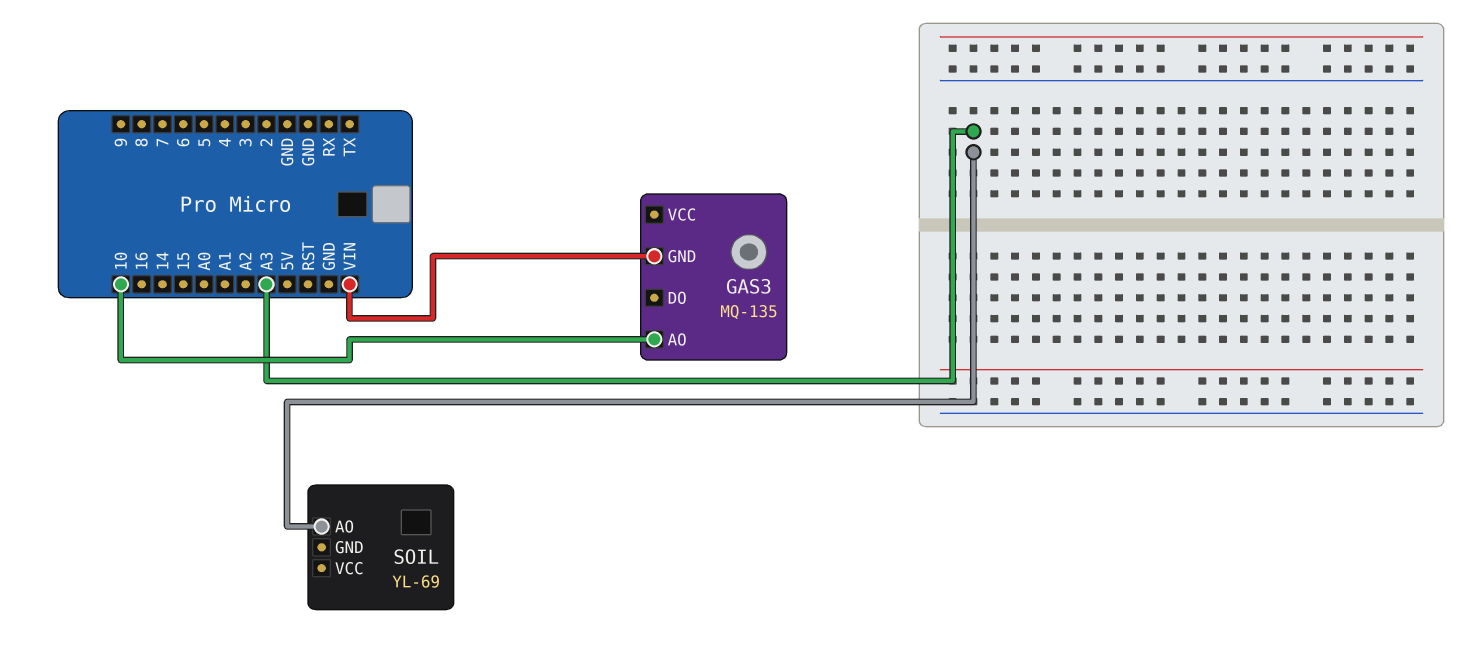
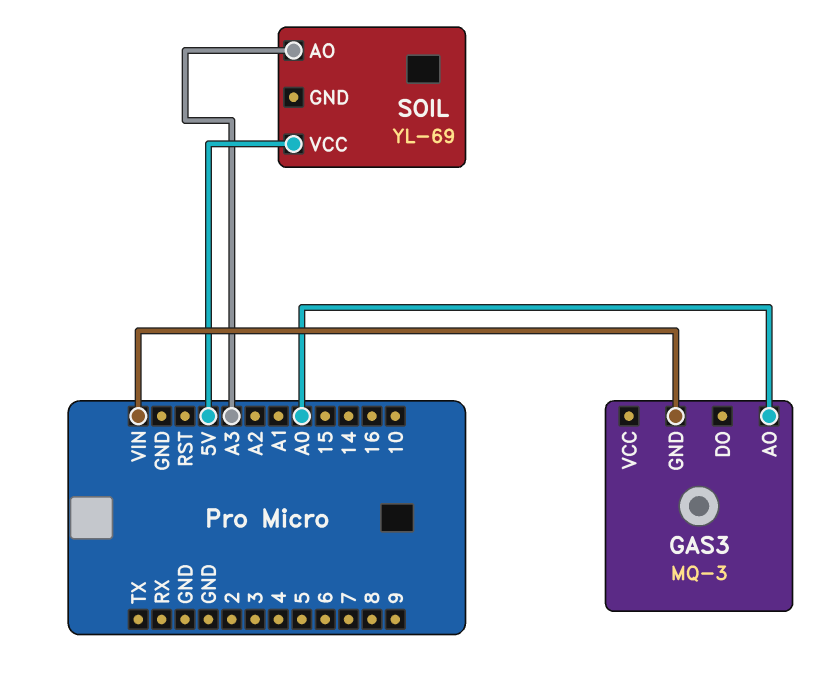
GAS3: MQ-135 -> MQ-3
GAS3 pin AO: 10 -> A0
SOIL pin VCC: none -> 5V

